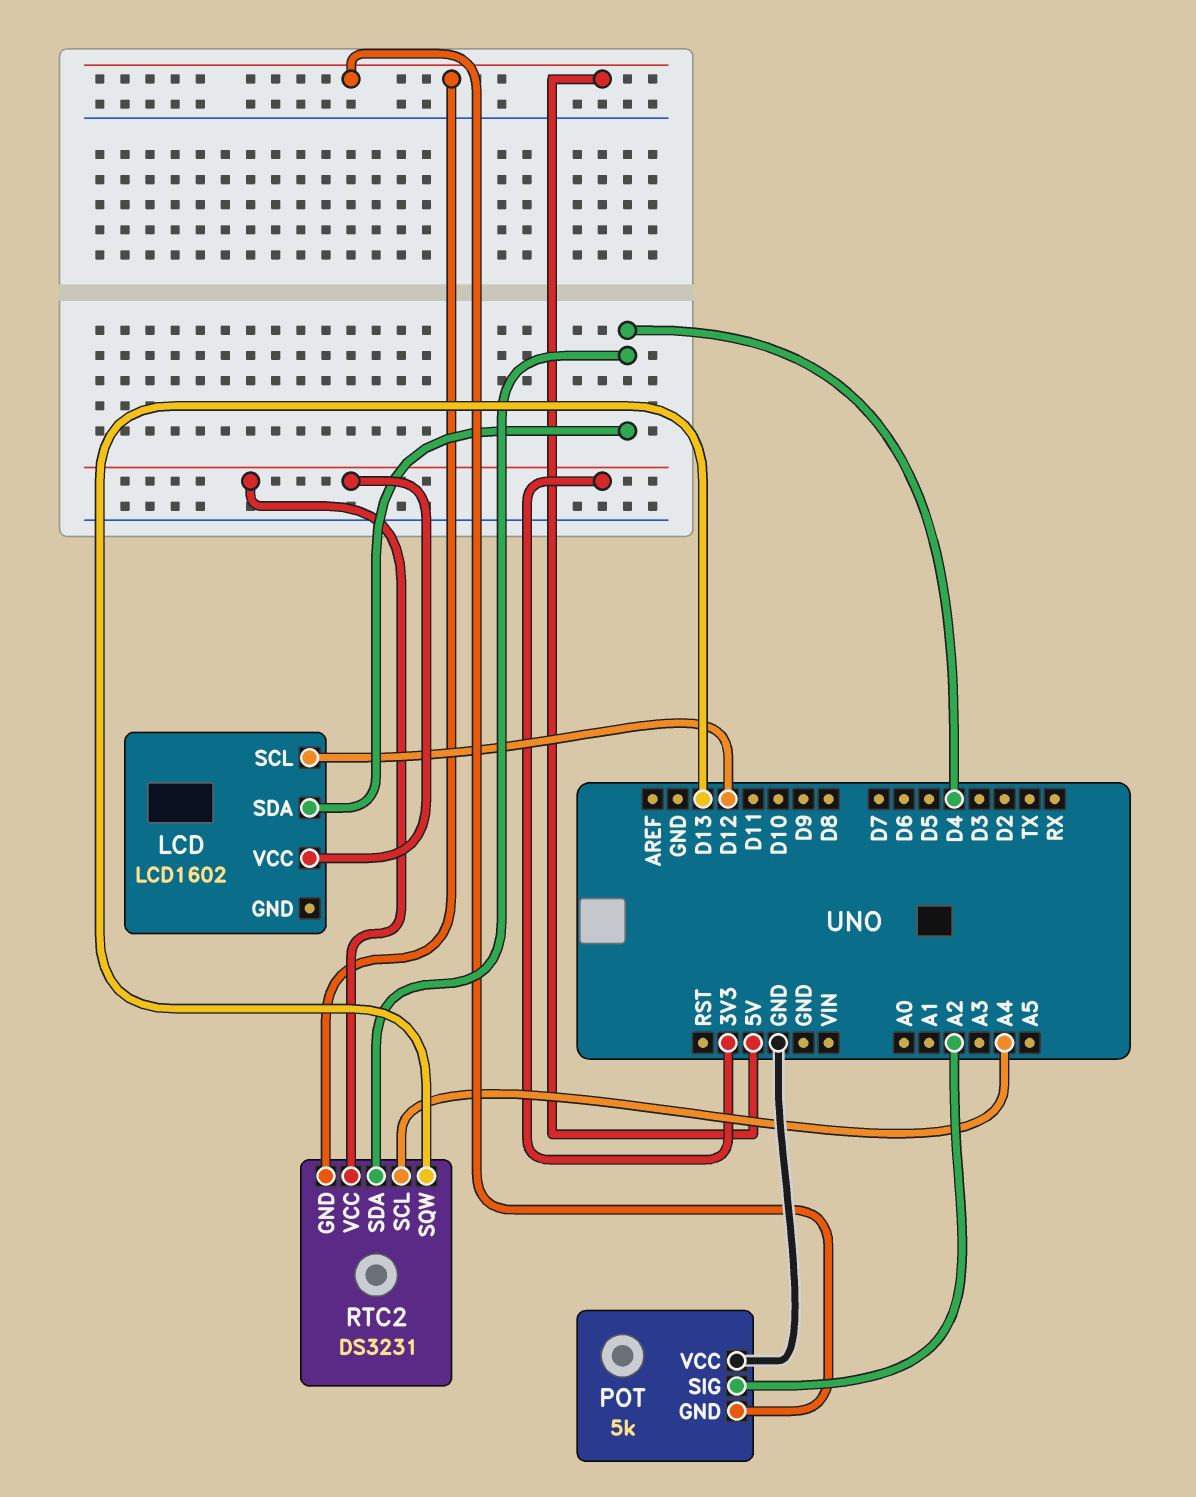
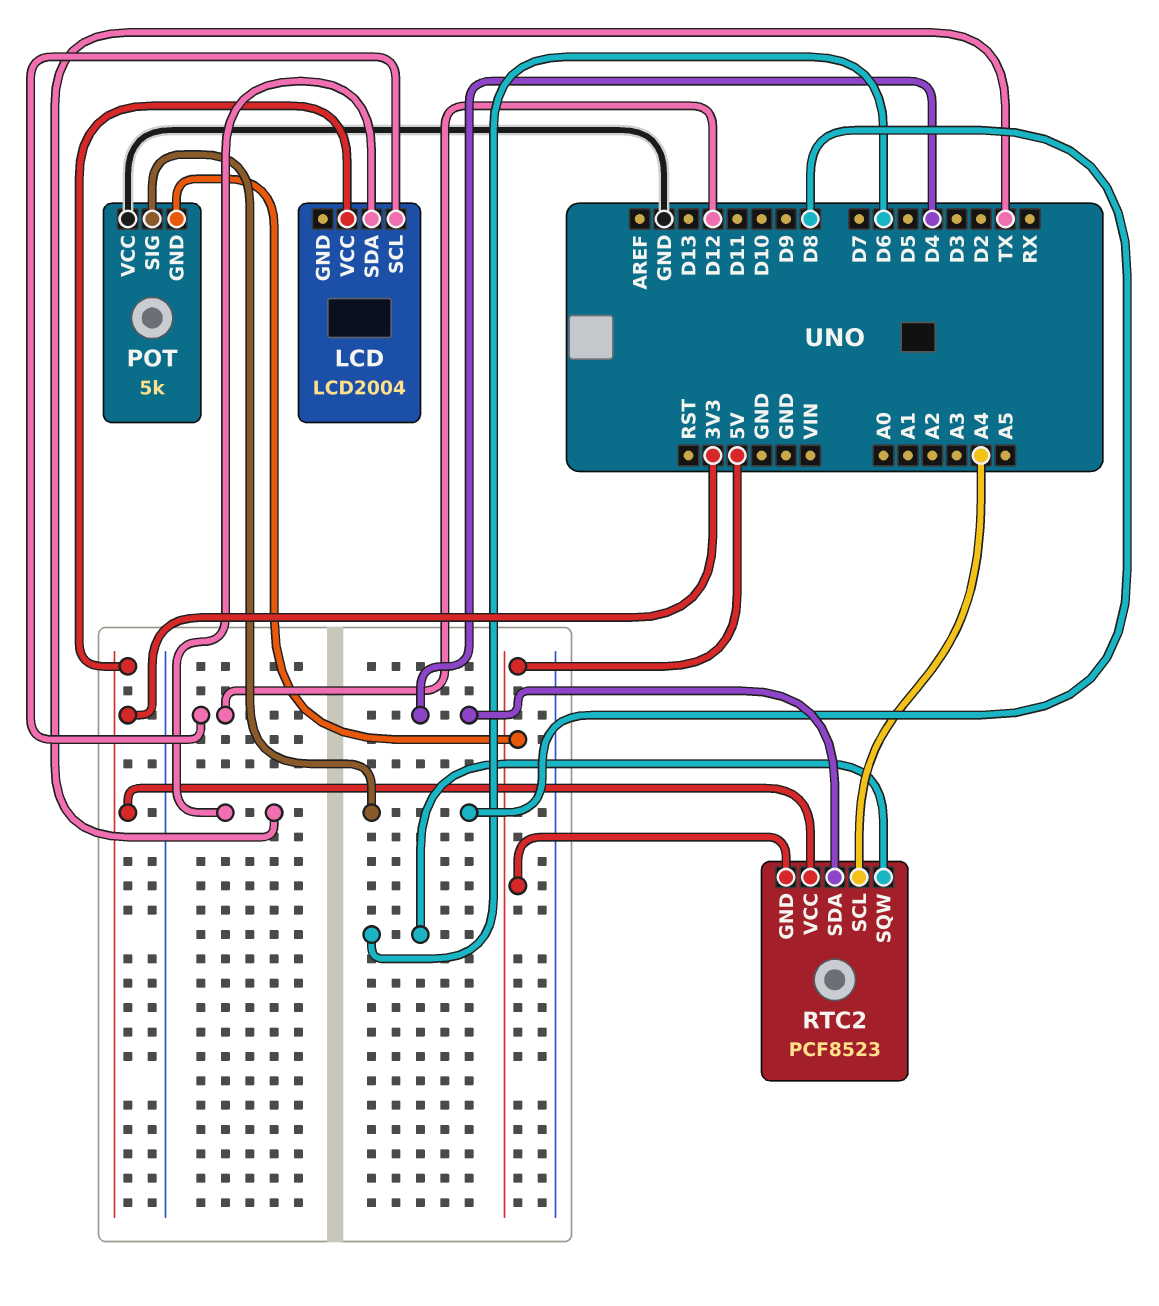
LCD: LCD1602 -> LCD2004
LCD pin SDA: D4 -> TX
POT pin SIG: A2 -> D8
RTC2: DS3231 -> PCF8523
RTC2 pin SQW: D13 -> D6

